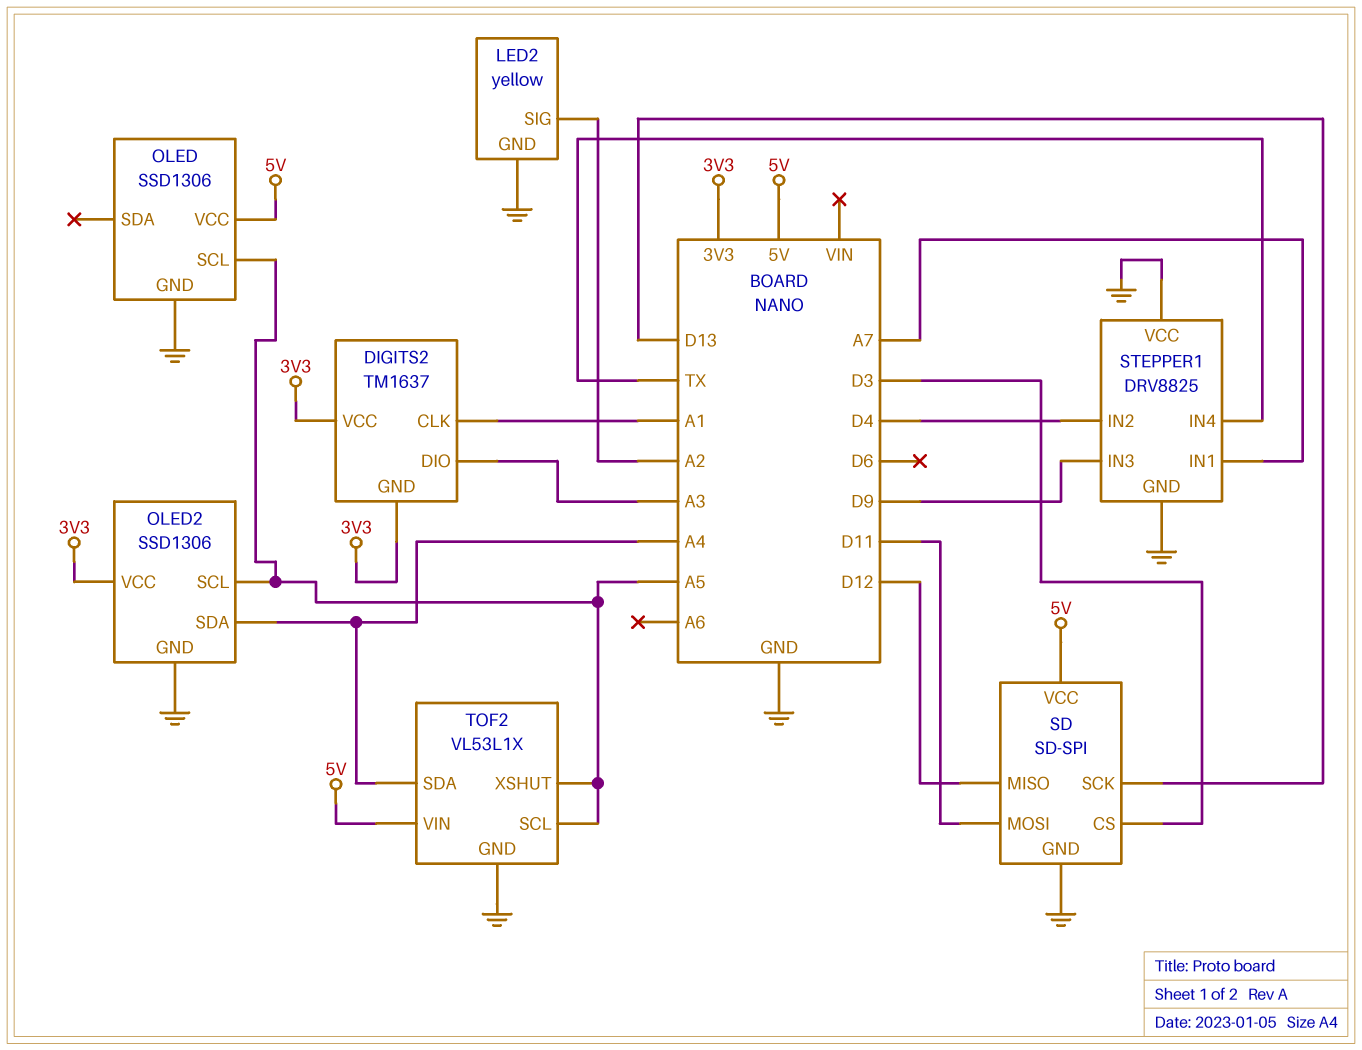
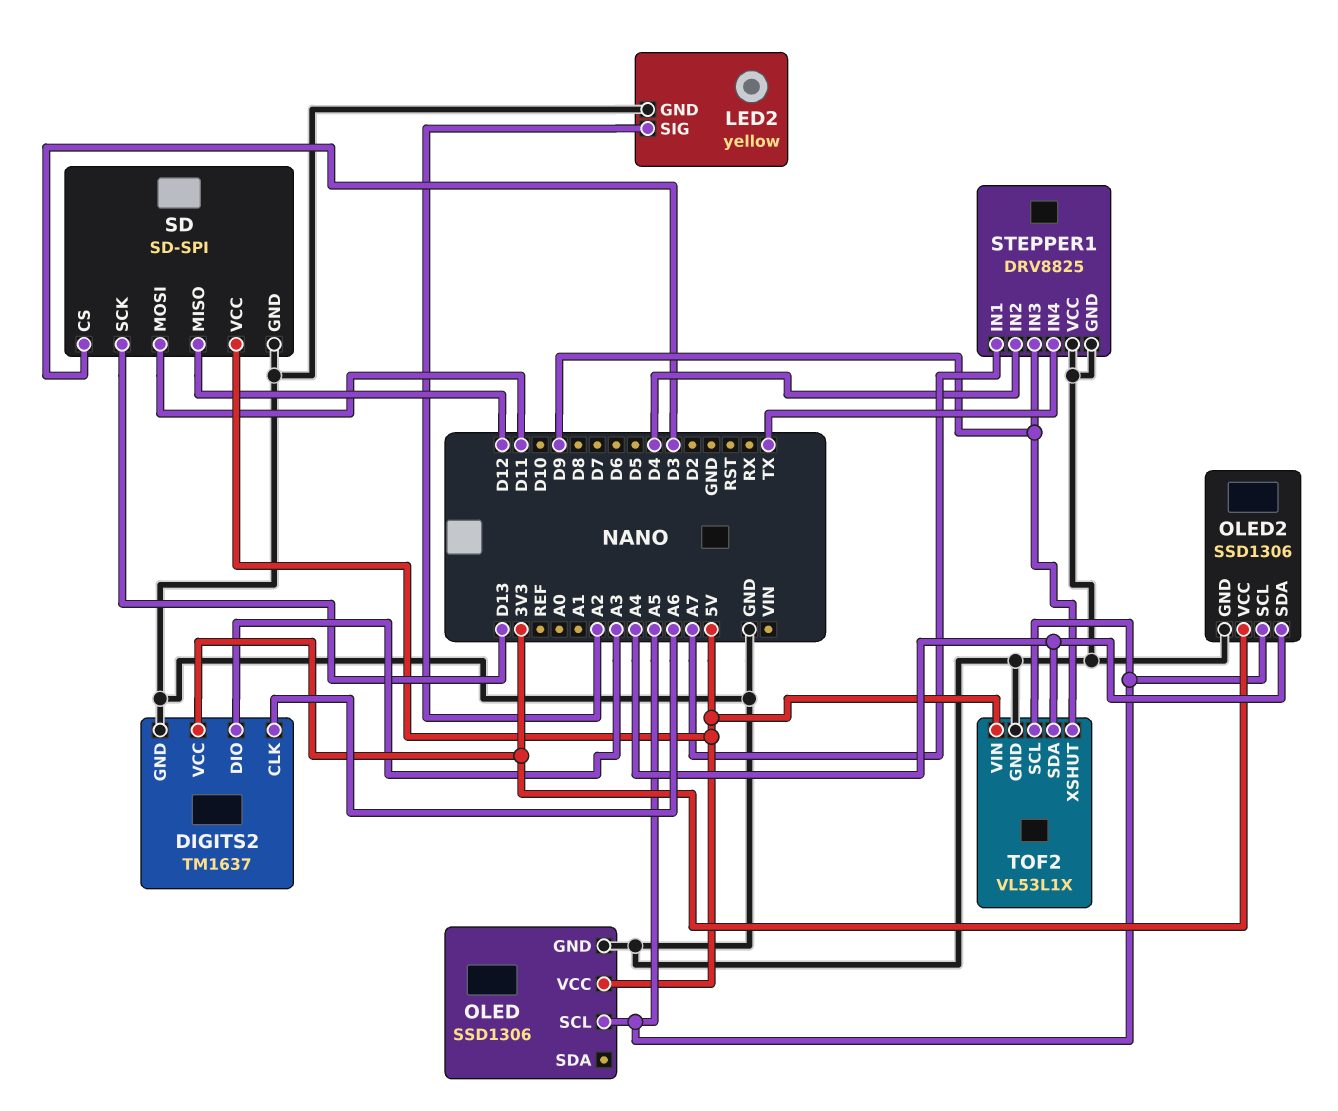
DIGITS2 pin CLK: A1 -> A6
DIGITS2 pin GND: 3V3 -> GND
TOF2 pin XSHUT: A5 -> D9

